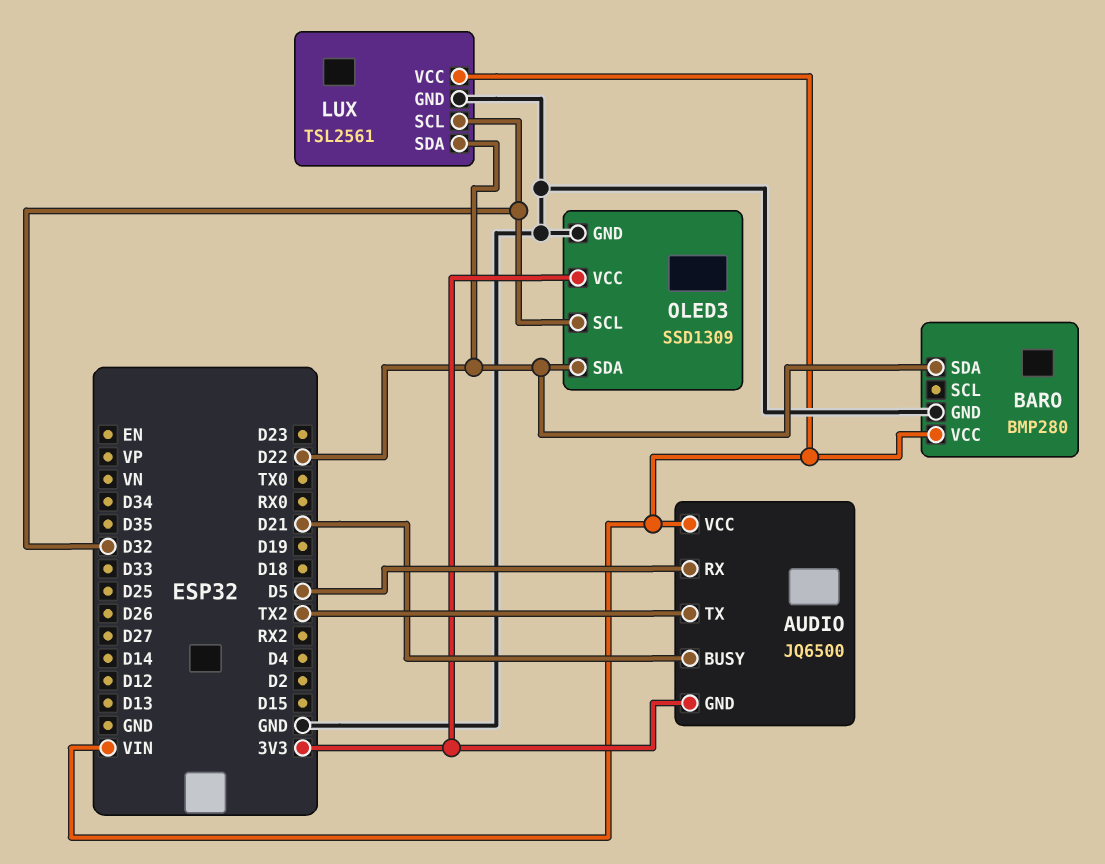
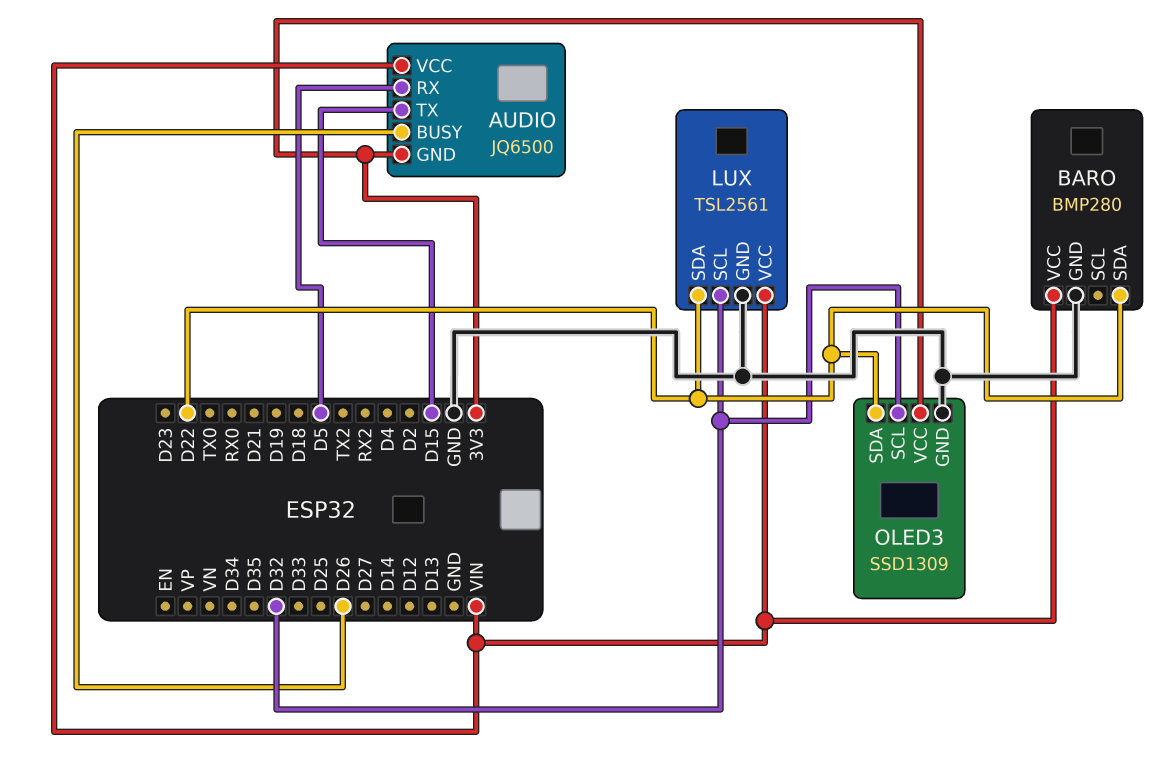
AUDIO pin BUSY: D21 -> D26
AUDIO pin TX: TX2 -> D15

